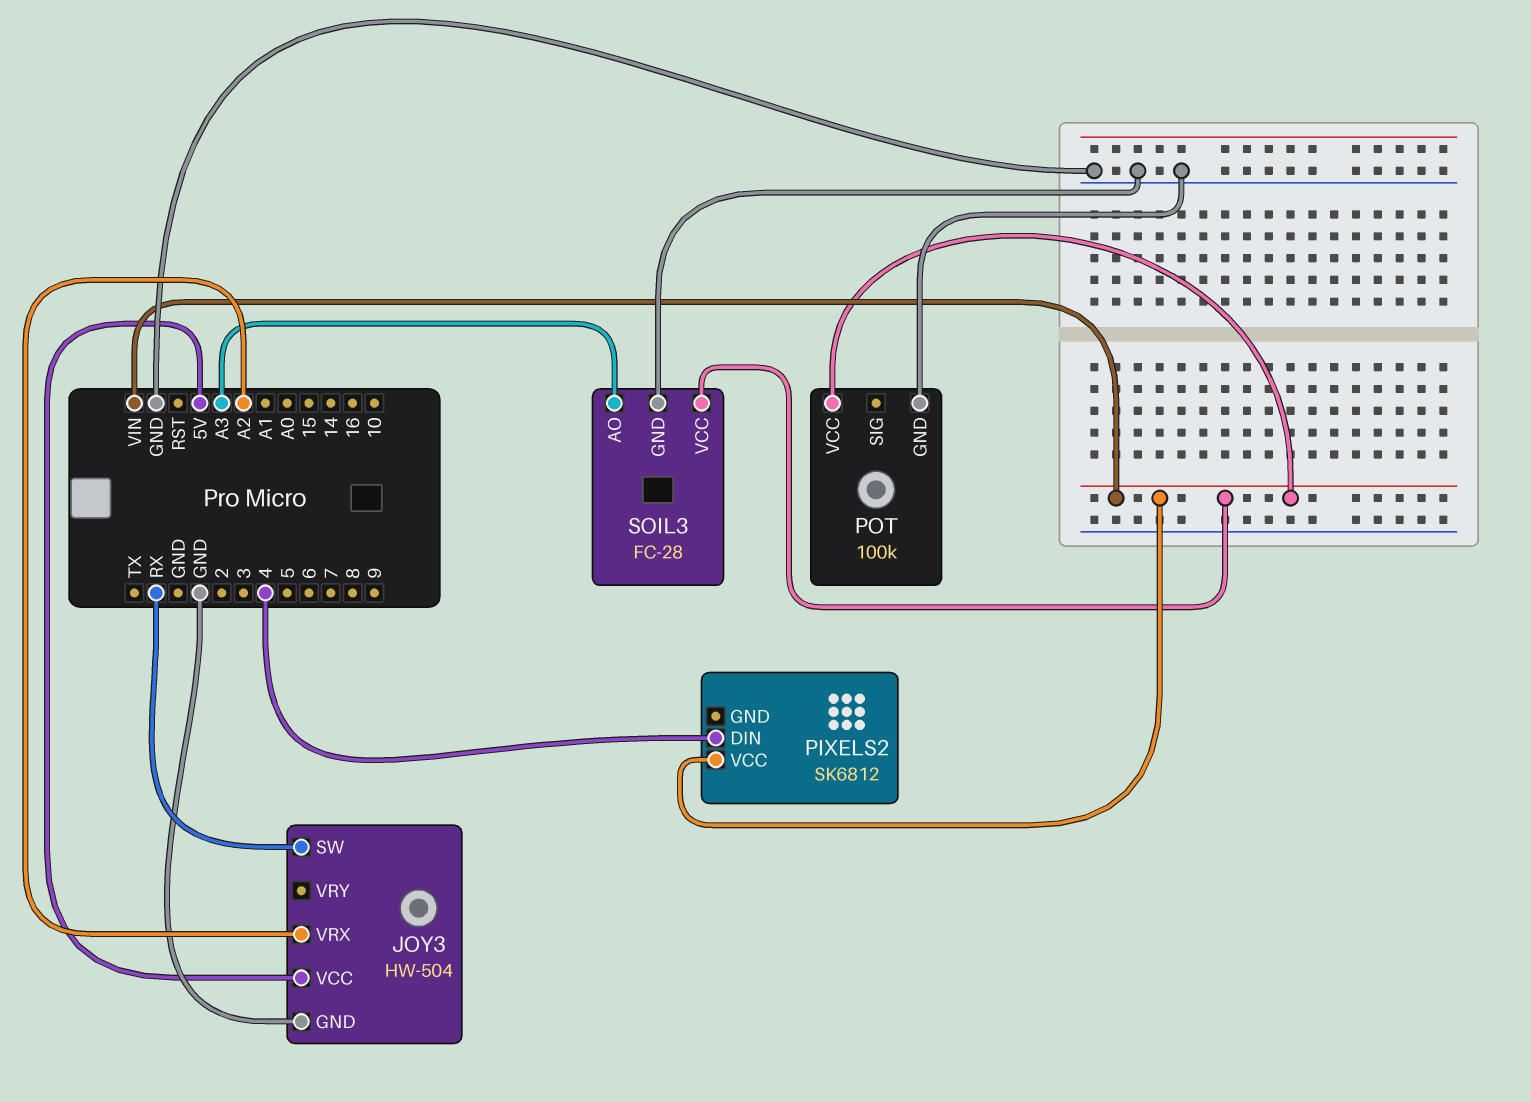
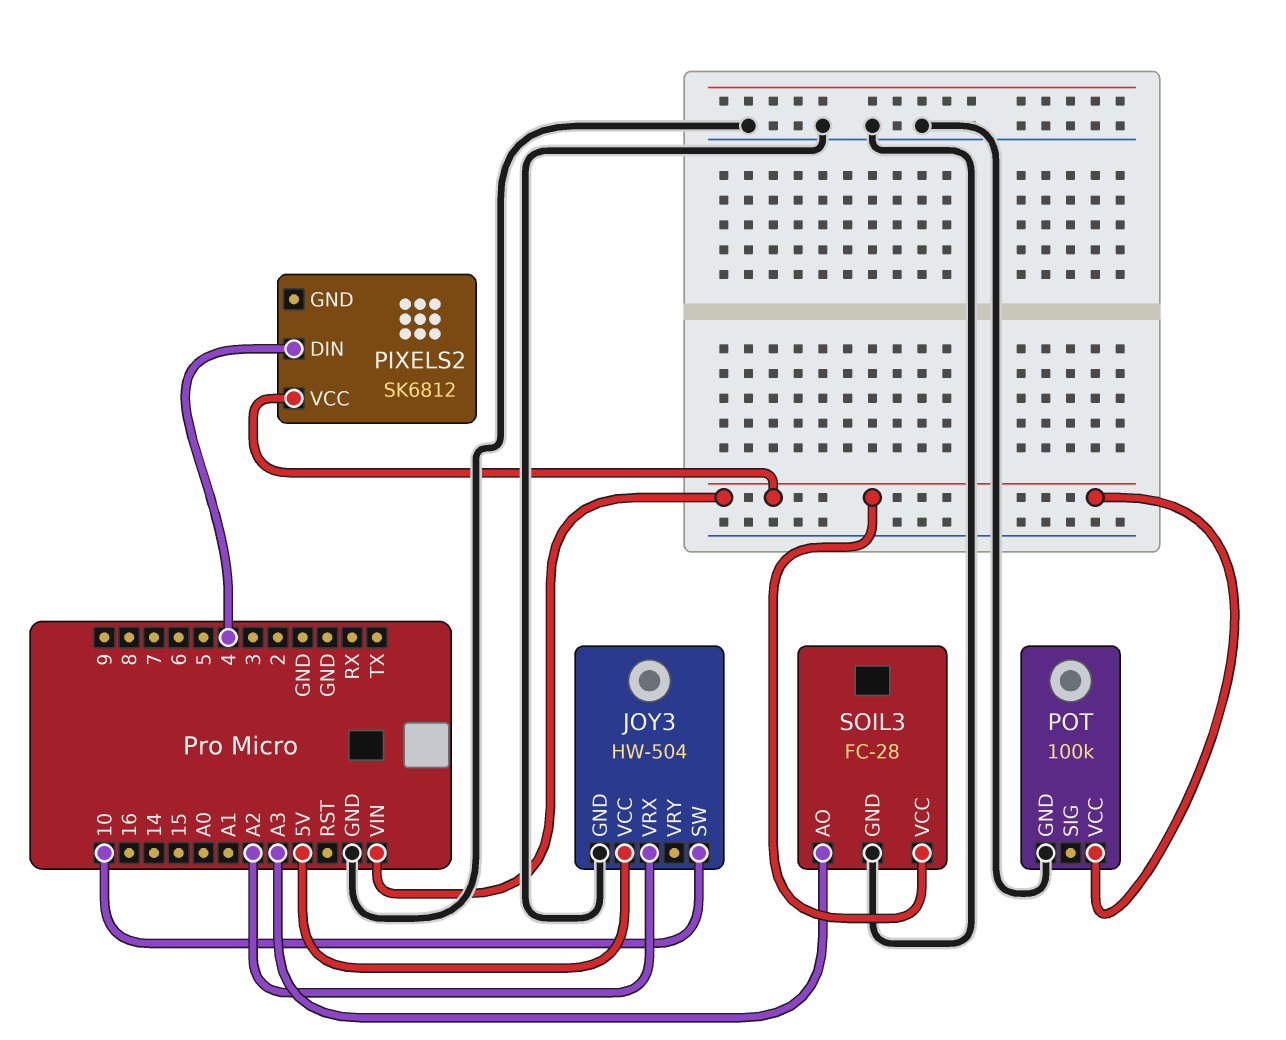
JOY3 pin SW: RX -> 10

